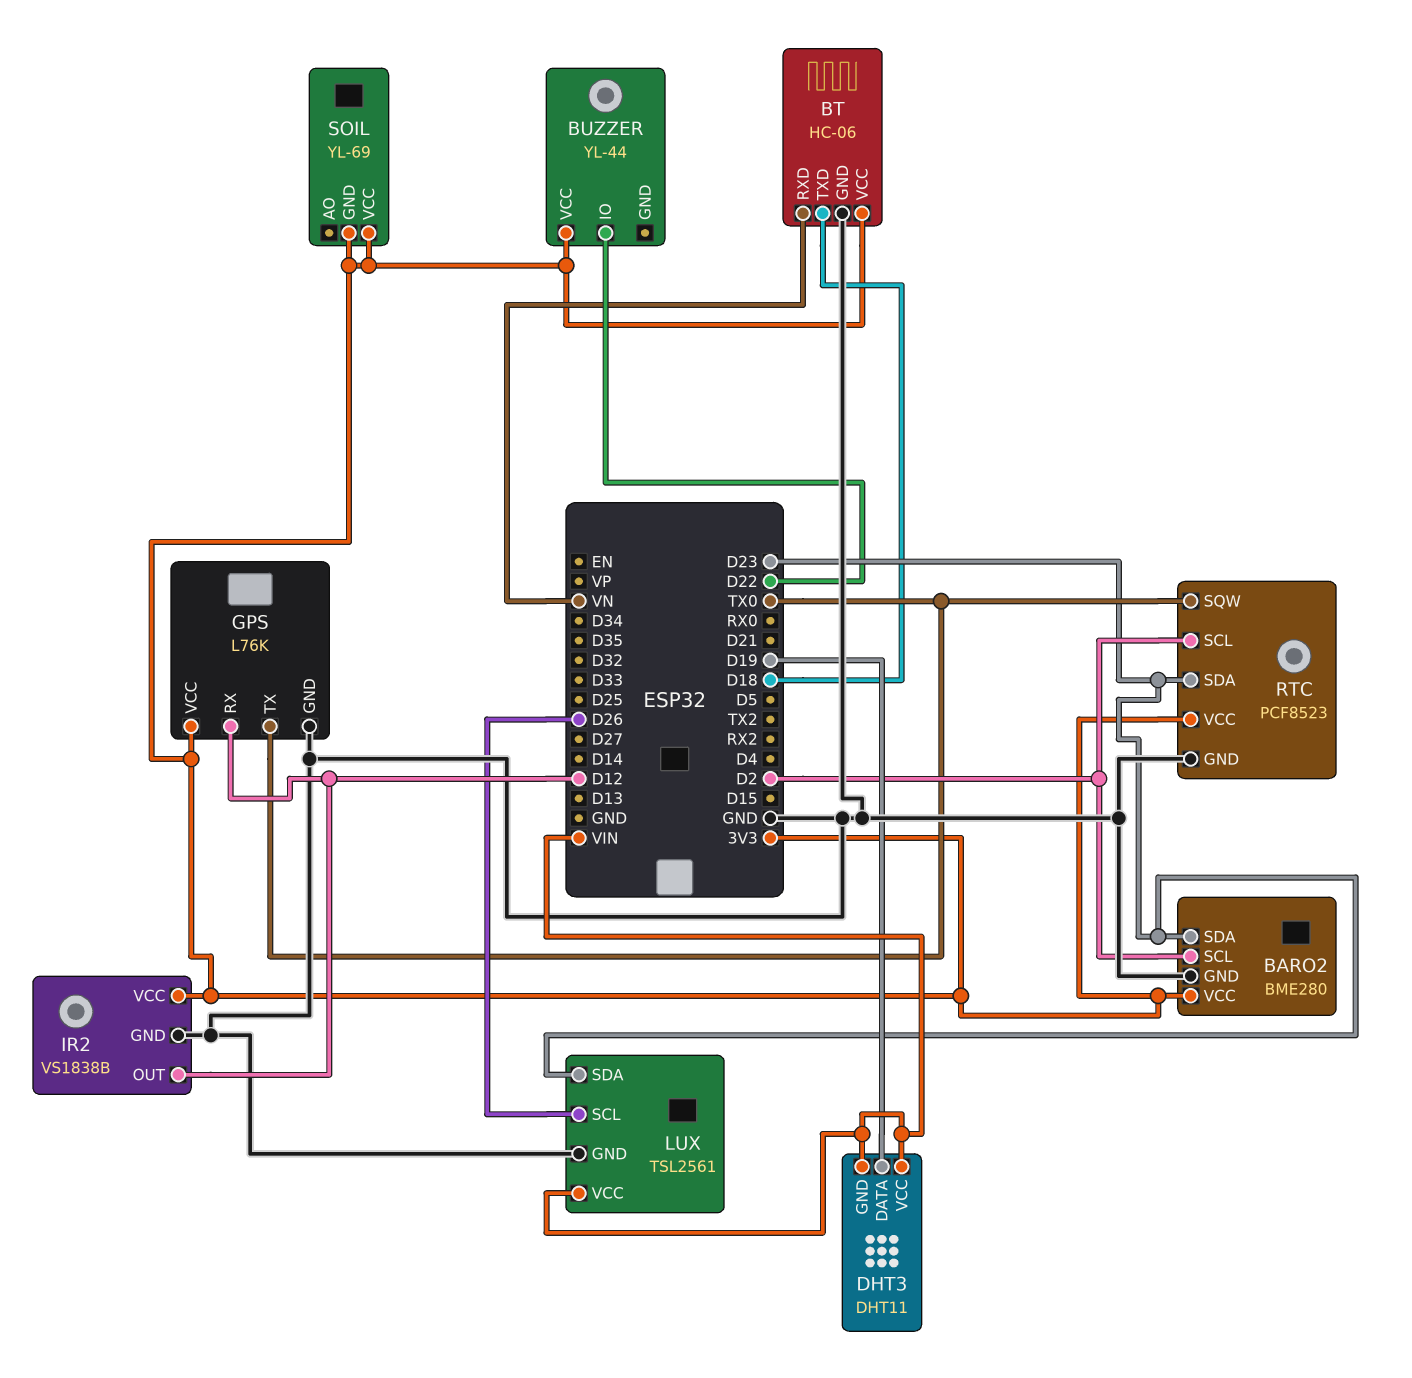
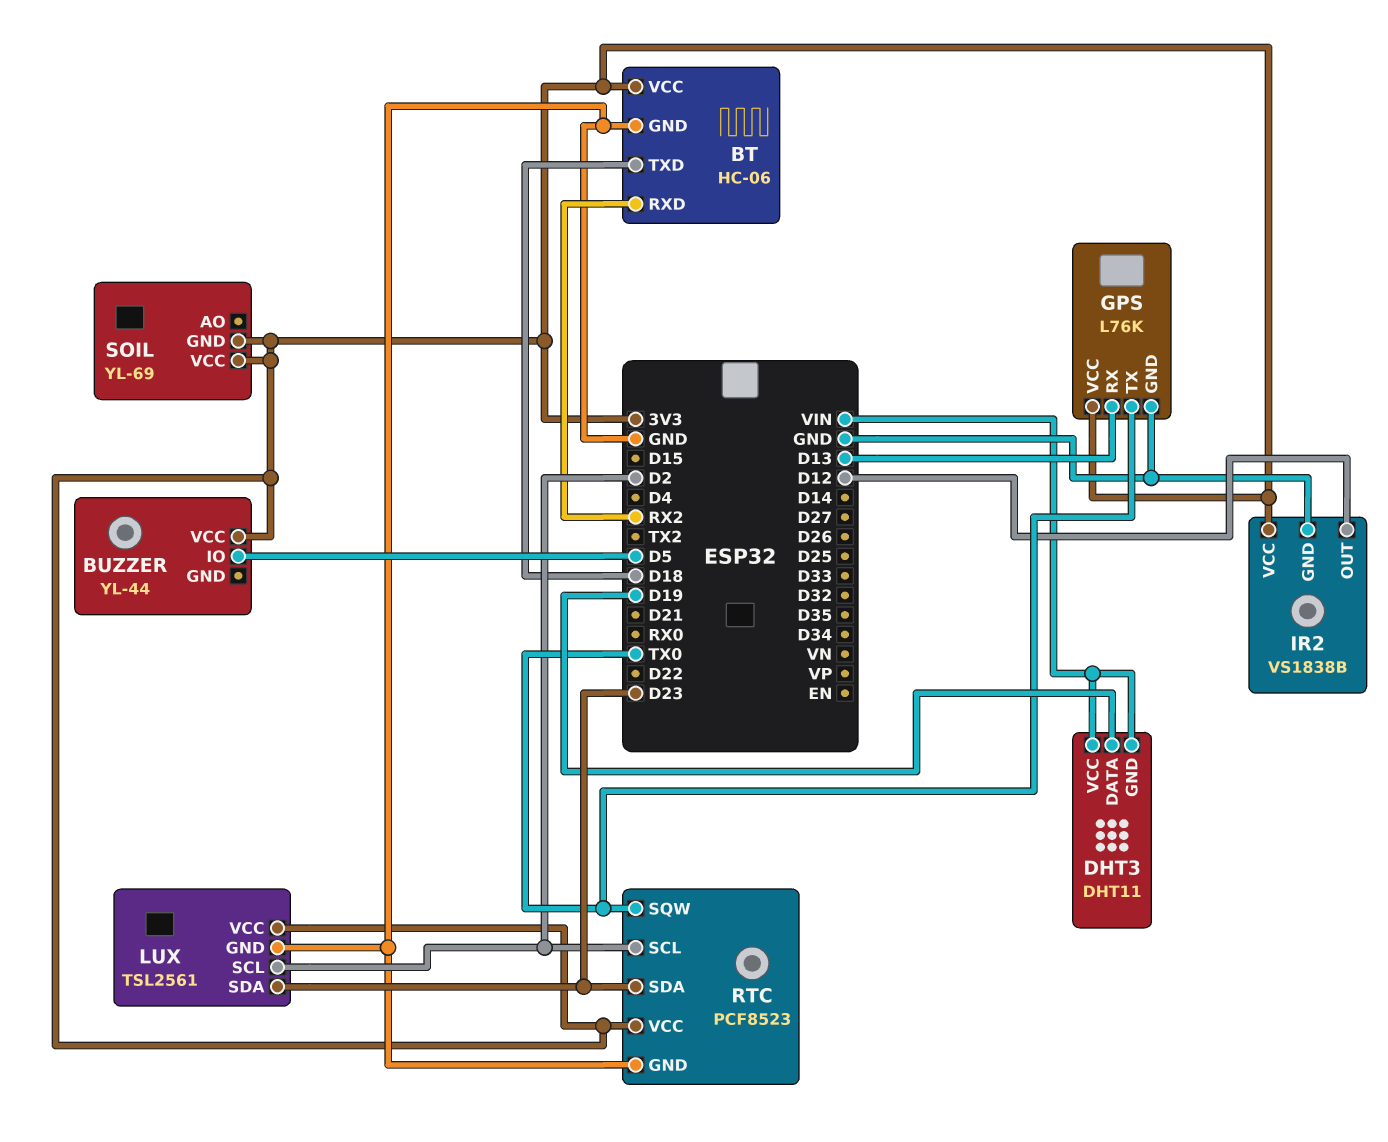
BARO2: BME280 -> none
BARO2 pin GND: GND -> none
BARO2 pin SCL: D2 -> none
BARO2 pin SDA: D23 -> none
BARO2 pin VCC: 3V3 -> none
BT pin RXD: VN -> RX2
BUZZER pin IO: D22 -> D5
GPS pin RX: D12 -> D13
LUX pin SCL: D26 -> D2
LUX pin VCC: VIN -> 3V3

